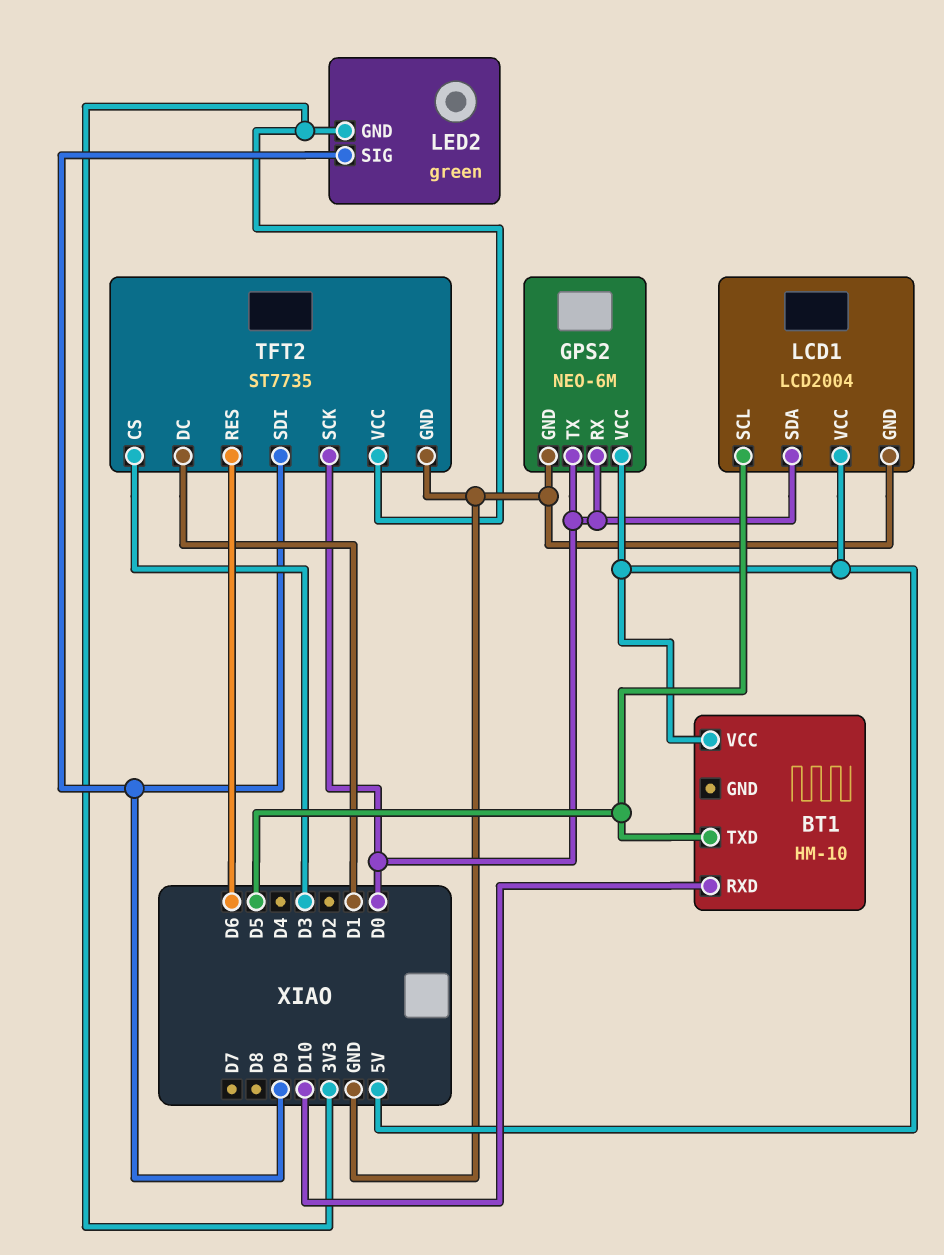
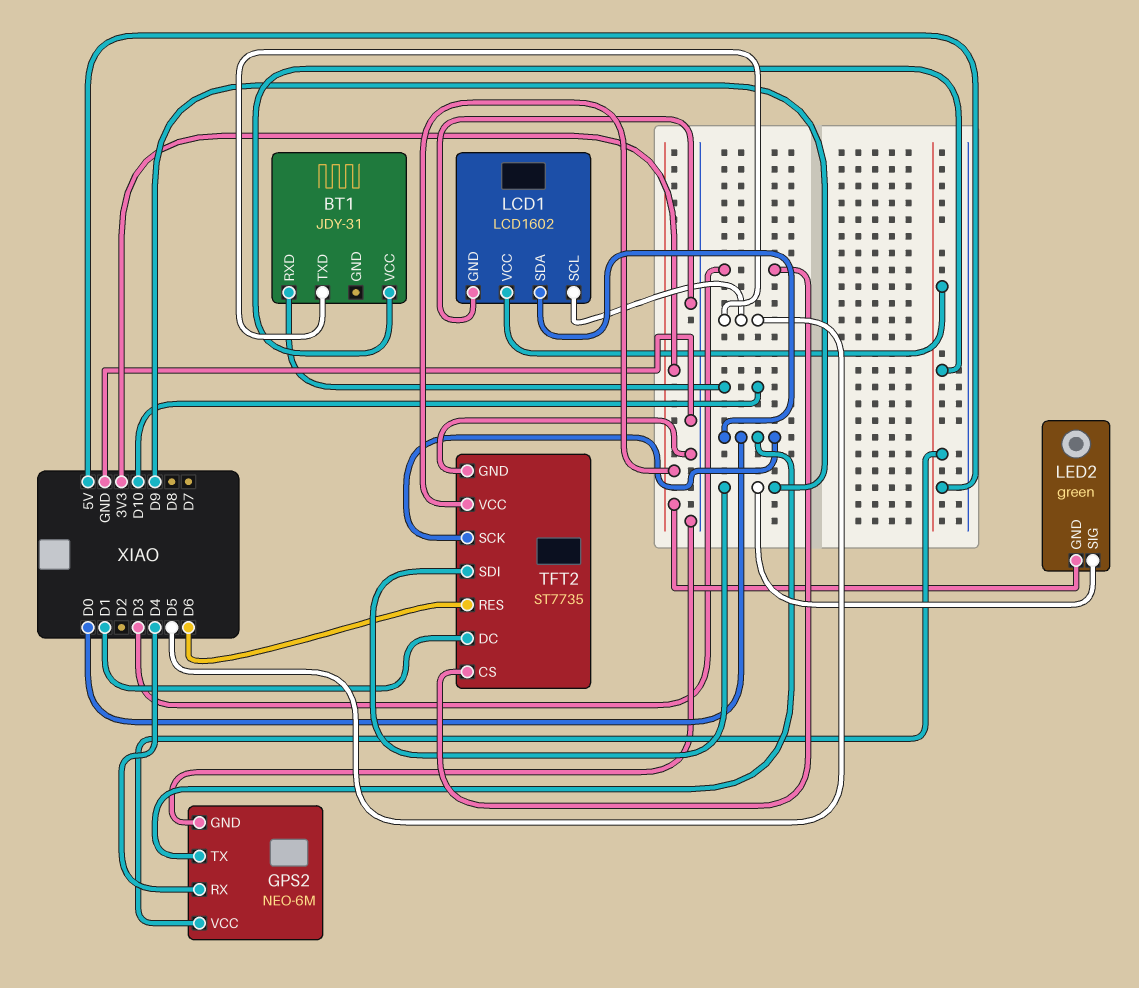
BT1: HM-10 -> JDY-31
GPS2 pin RX: D0 -> D4
LCD1: LCD2004 -> LCD1602

